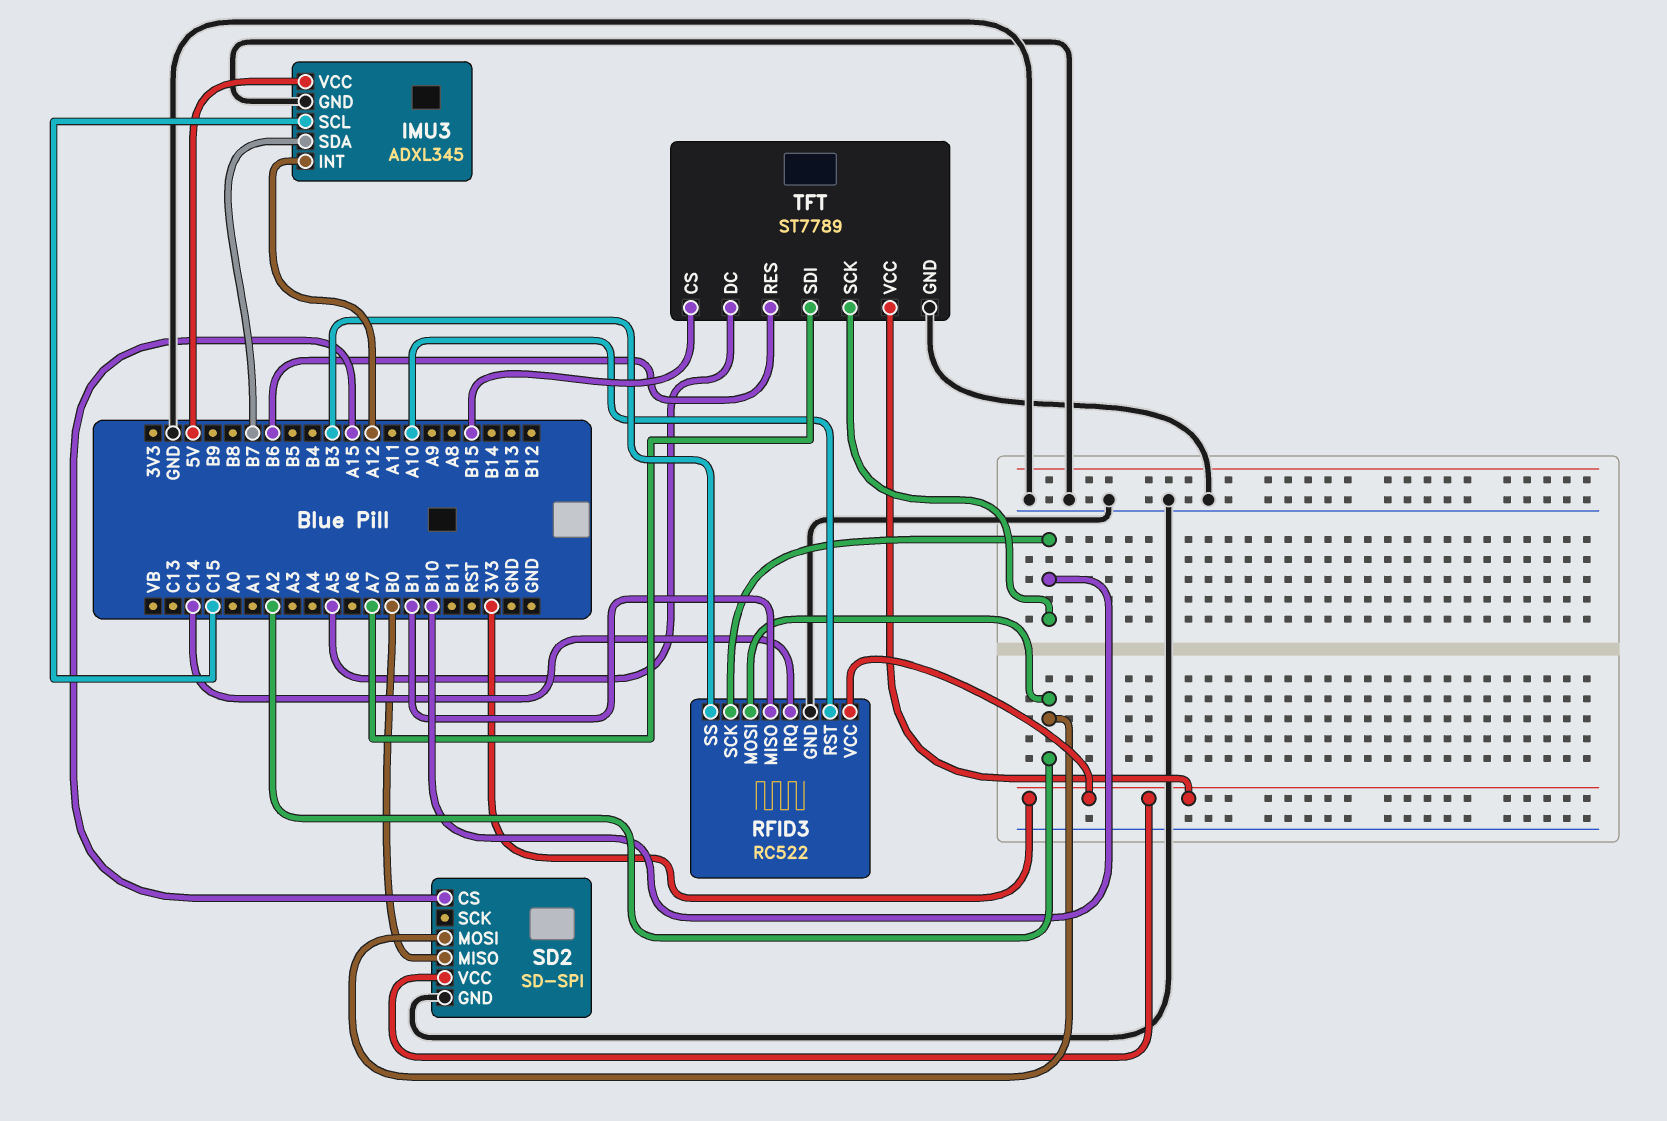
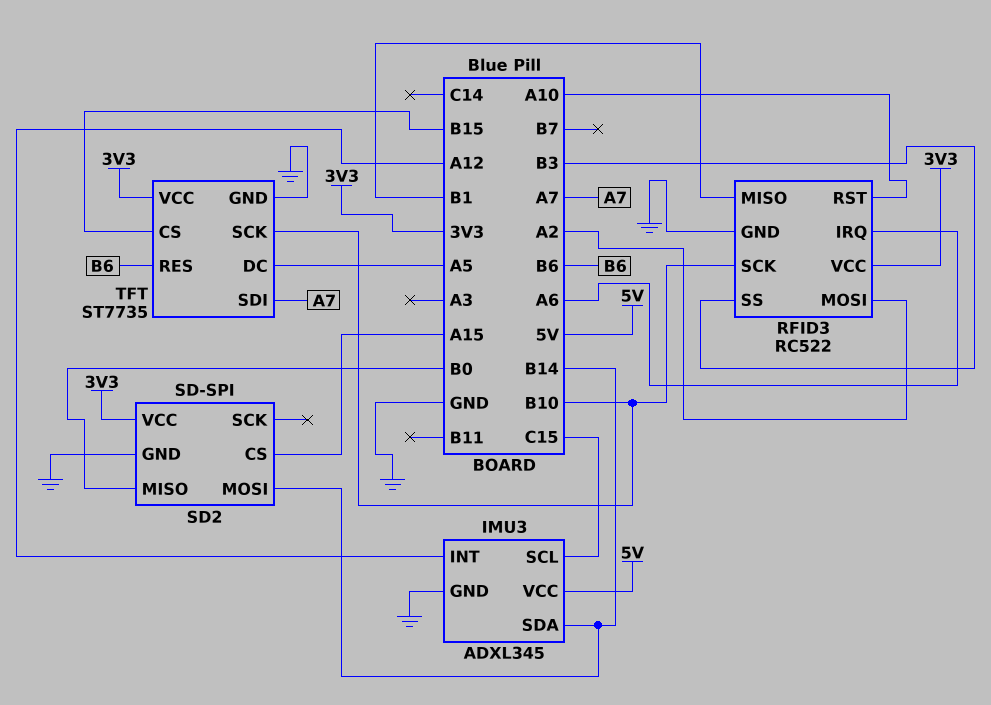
IMU3 pin SDA: B7 -> B14
RFID3 pin IRQ: C14 -> A6
SD2 pin MOSI: A2 -> B14
TFT: ST7789 -> ST7735

